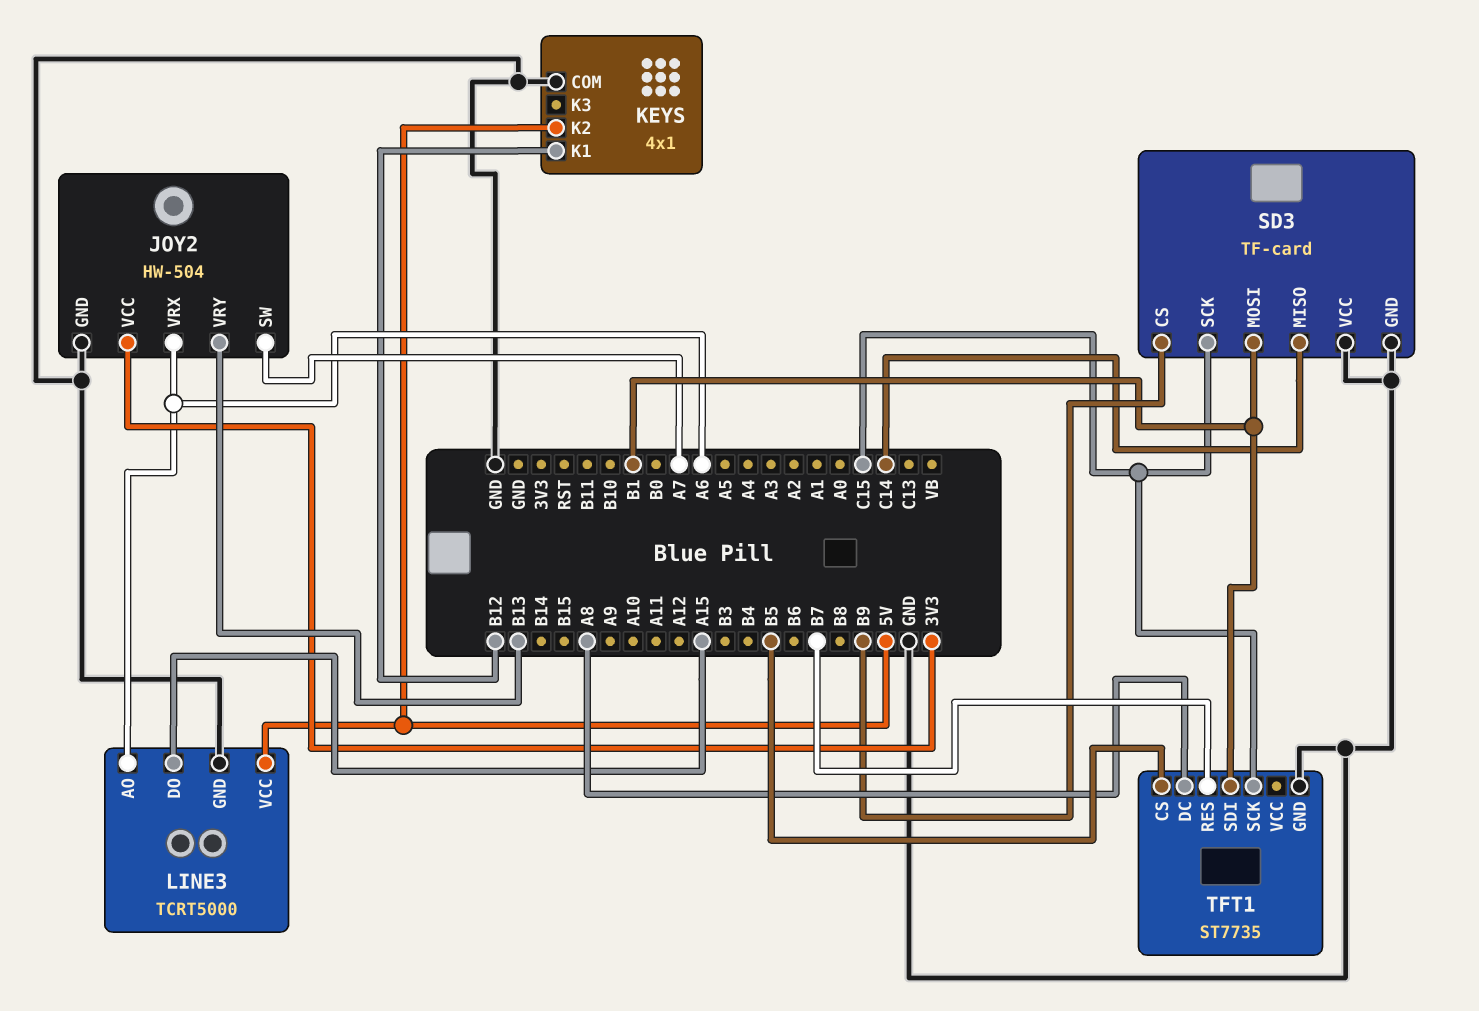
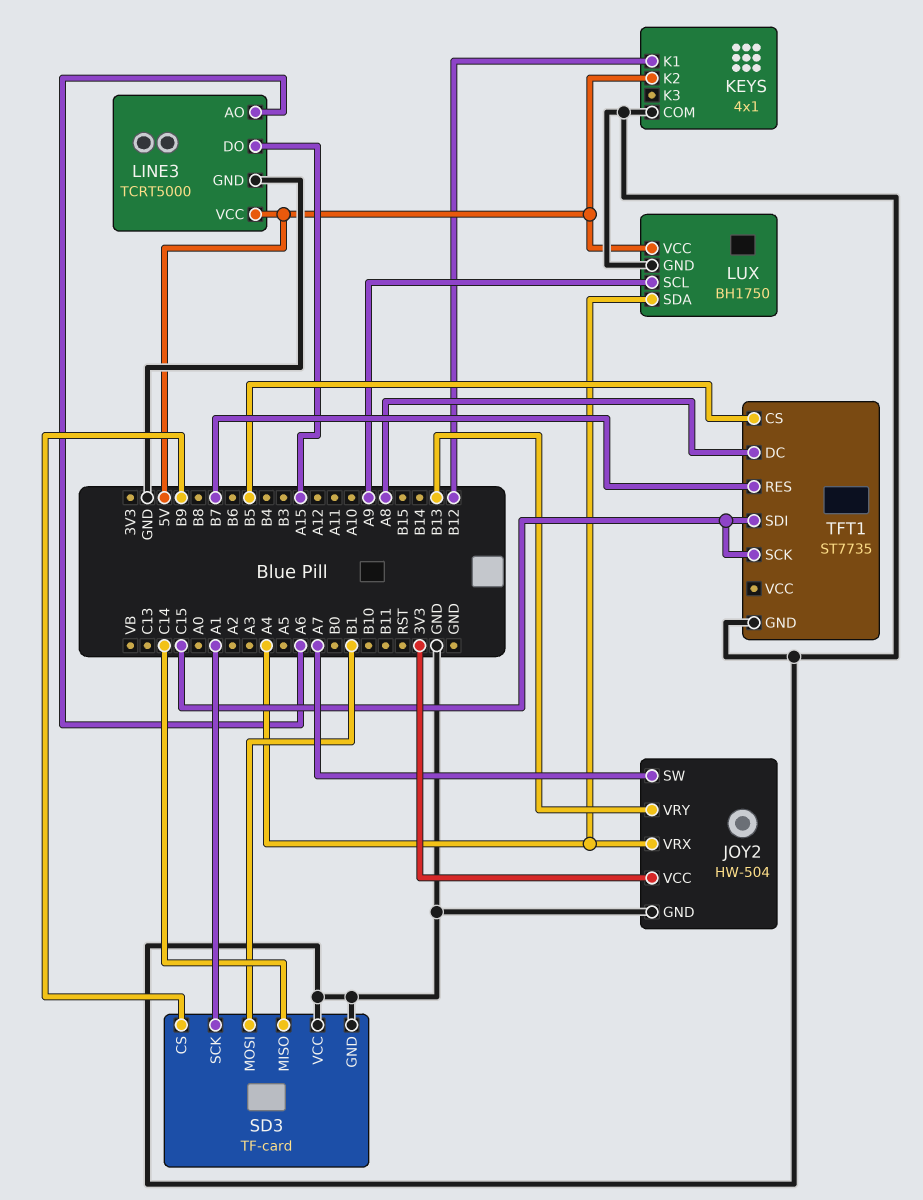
JOY2 pin VRX: A6 -> A4
LUX: none -> BH1750
LUX pin GND: none -> GND
LUX pin SCL: none -> A9
LUX pin SDA: none -> A4
LUX pin VCC: none -> 5V
SD3 pin SCK: C15 -> A1
TFT1 pin SDI: B1 -> C15

